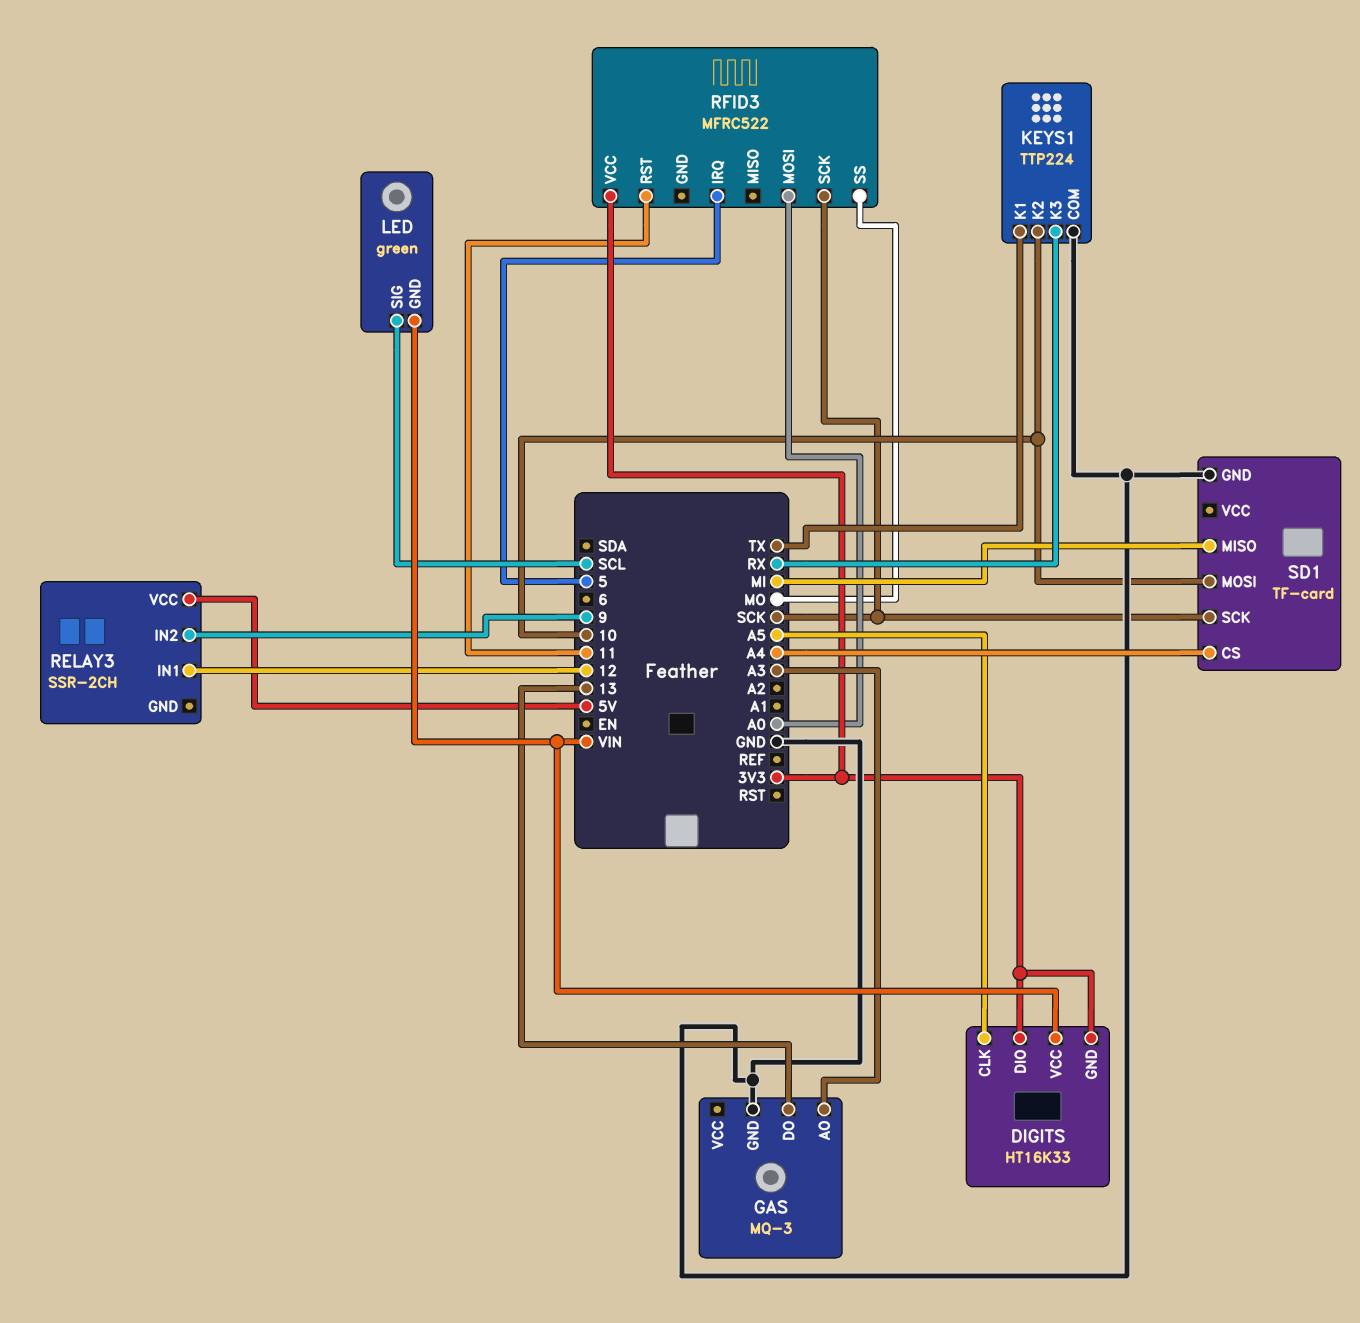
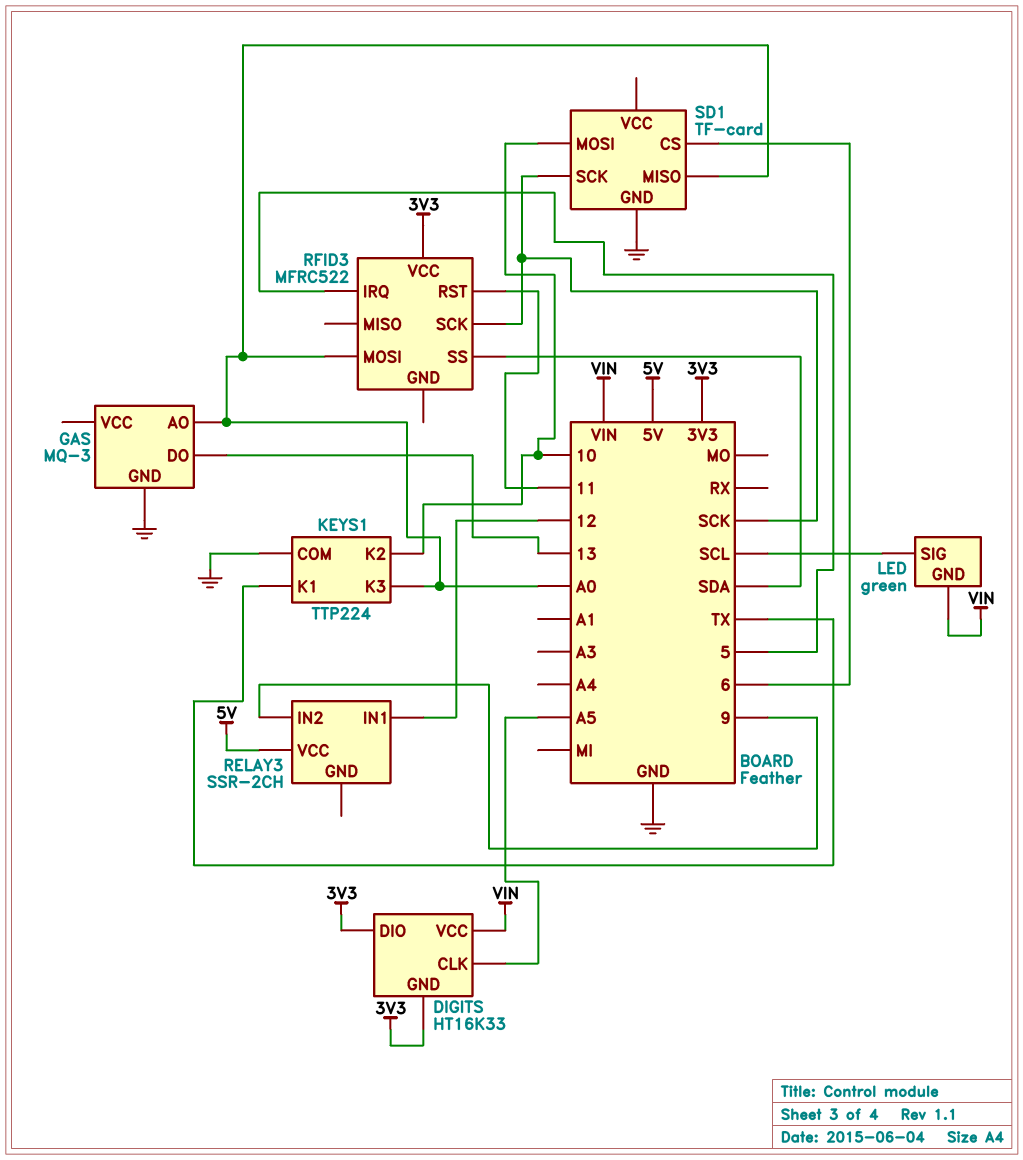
GAS pin AO: A3 -> A0
KEYS1 pin K3: RX -> A0
RFID3 pin SS: MO -> SDA
SD1 pin CS: A4 -> 6
SD1 pin MISO: MI -> A0

